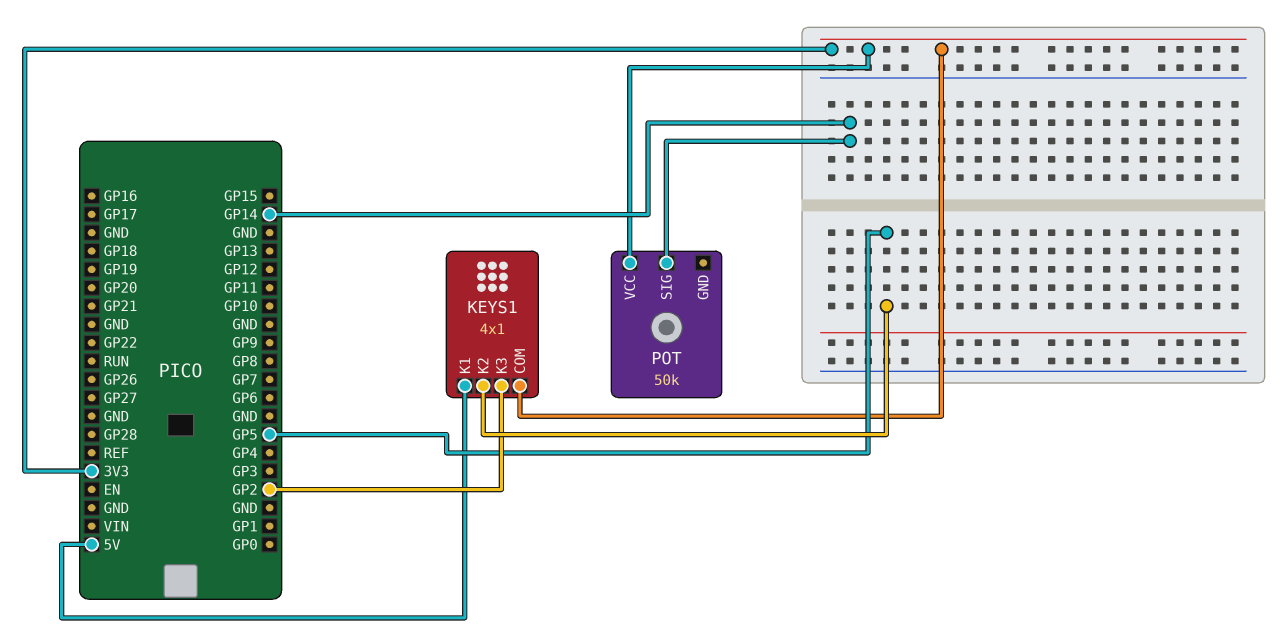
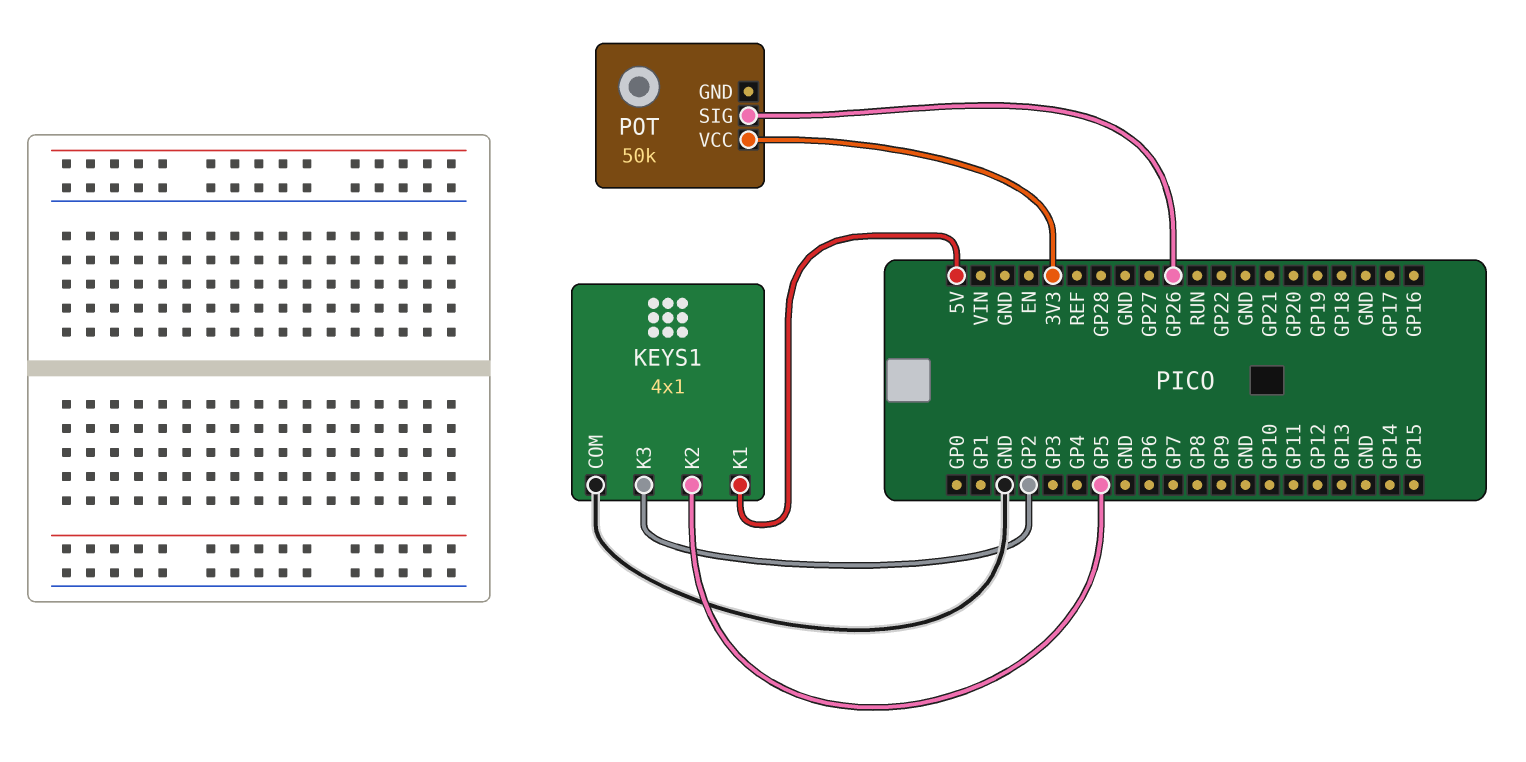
KEYS1 pin COM: 3V3 -> GND
POT pin SIG: GP14 -> GP26

